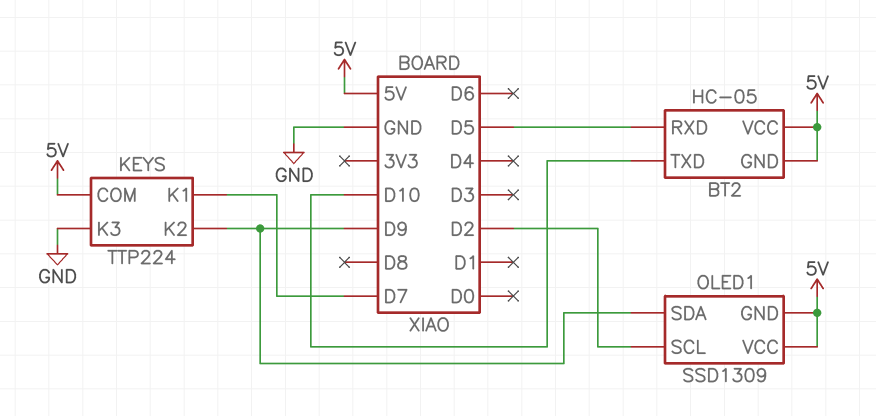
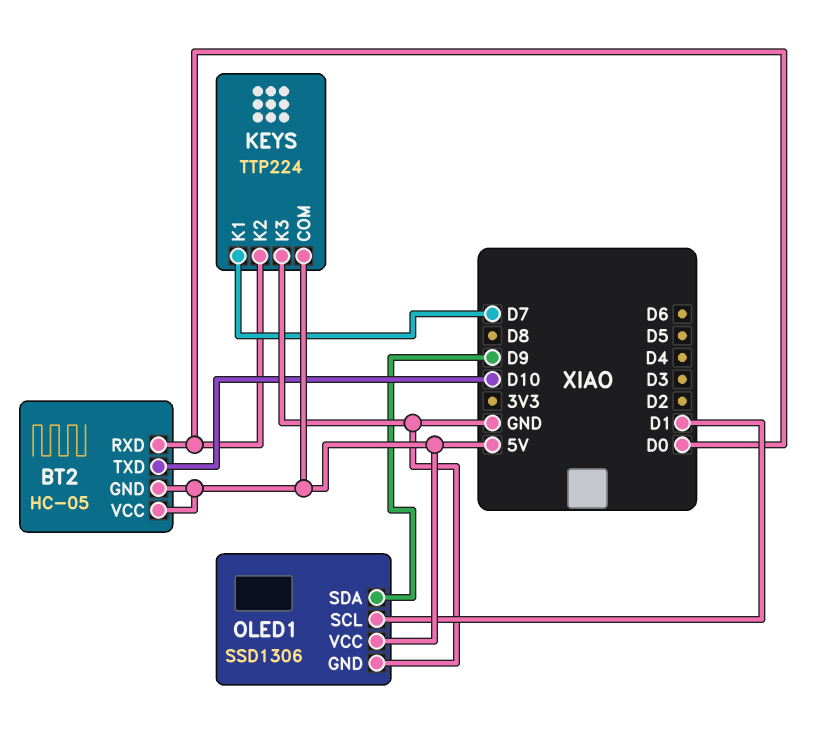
BT2 pin RXD: D5 -> D0
KEYS pin K2: D9 -> D0
OLED1: SSD1309 -> SSD1306
OLED1 pin GND: 5V -> GND
OLED1 pin SCL: D2 -> D1

